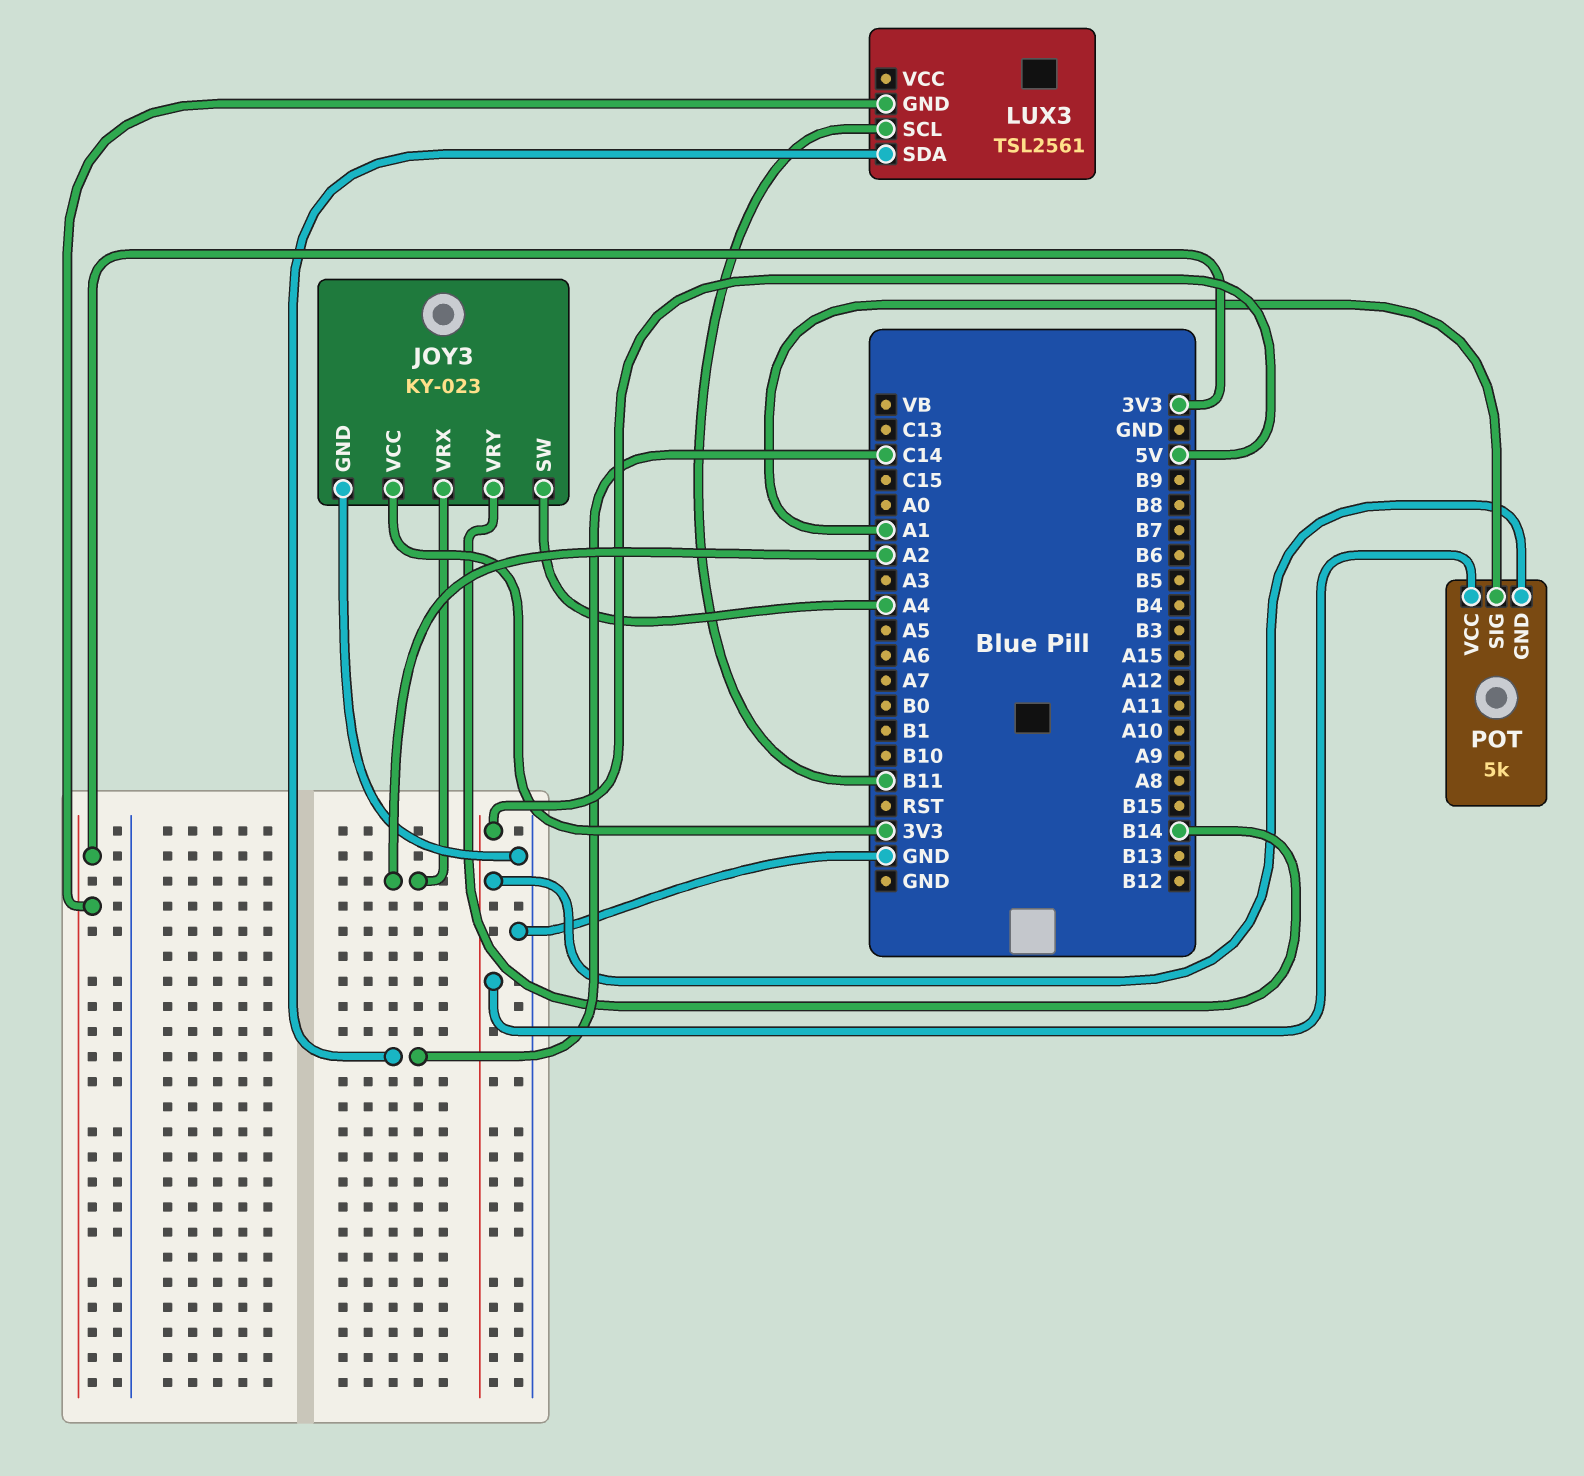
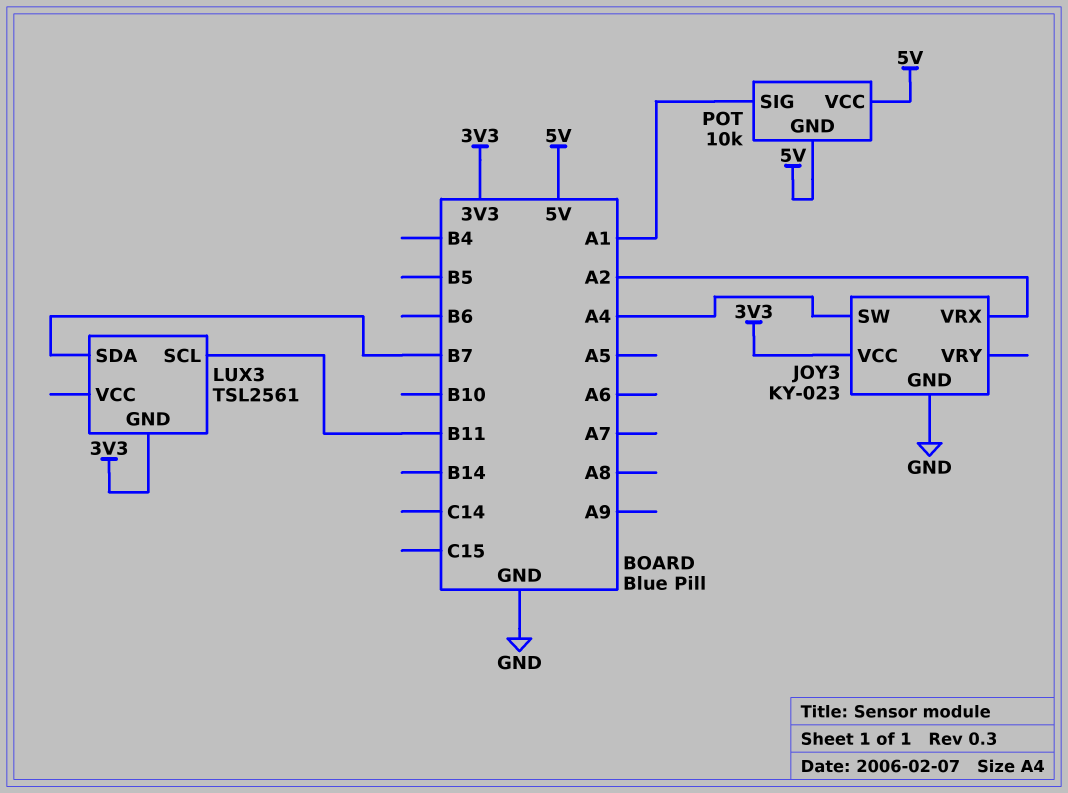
JOY3 pin VRY: B14 -> none
LUX3 pin SDA: C14 -> B7
POT: 5k -> 10k

